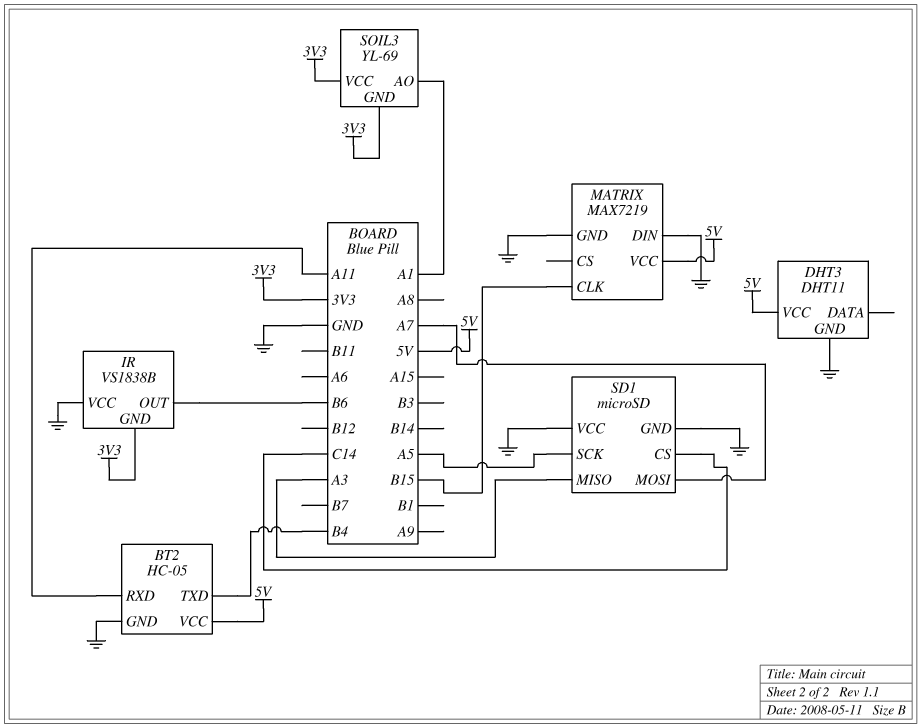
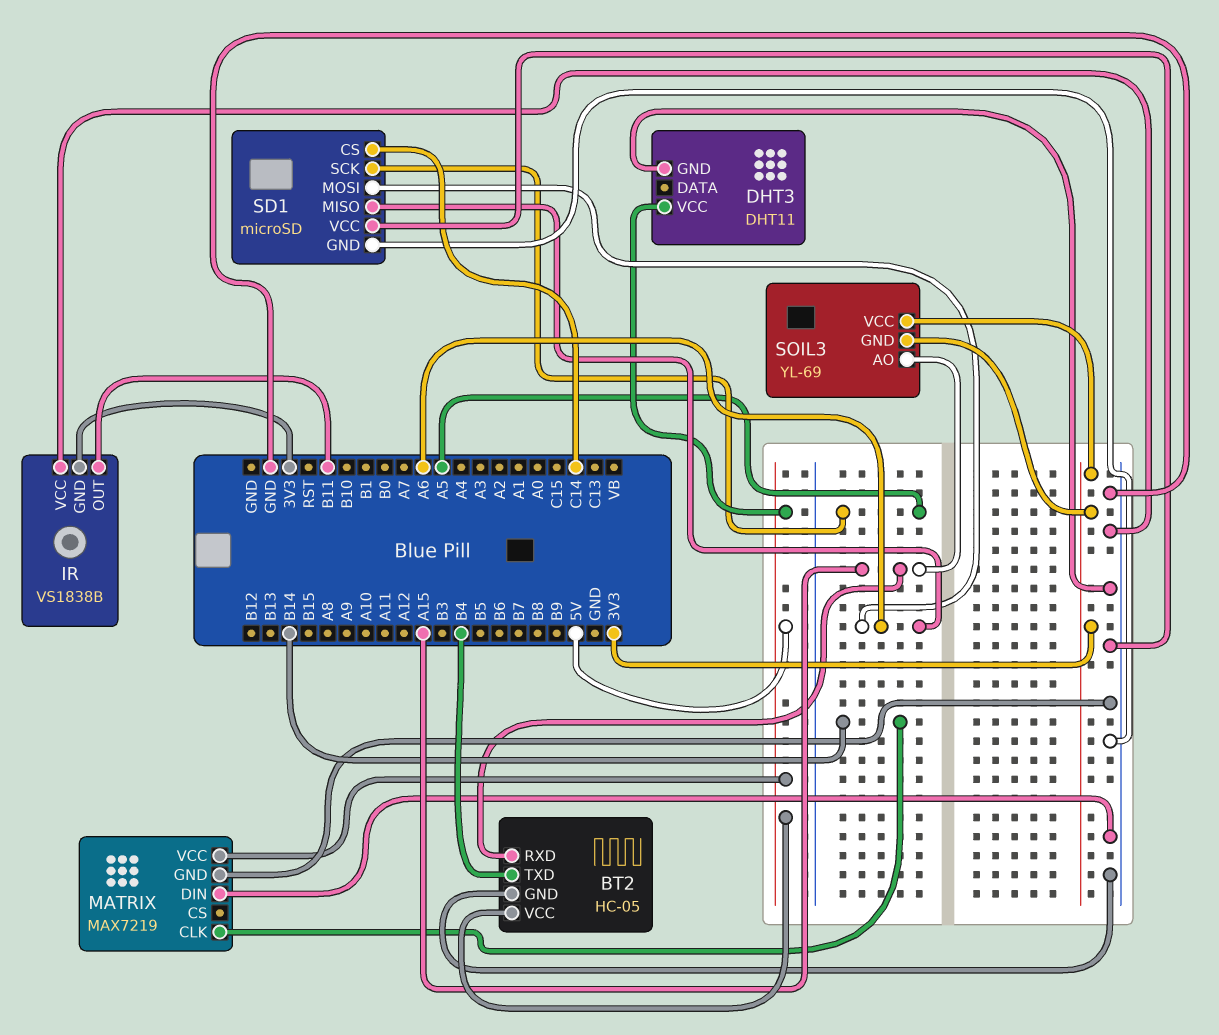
BT2 pin RXD: A11 -> A15
IR pin OUT: B6 -> B11
MATRIX pin CLK: B15 -> B14
SD1 pin MISO: A3 -> A6
SD1 pin MOSI: A7 -> A6
SOIL3 pin AO: A1 -> A15

